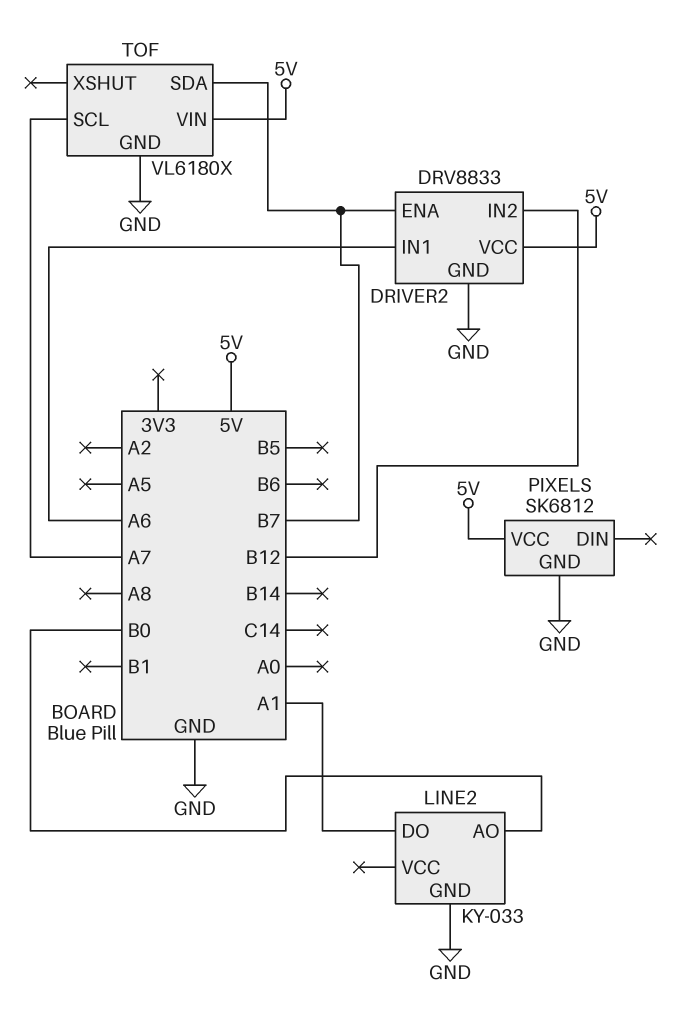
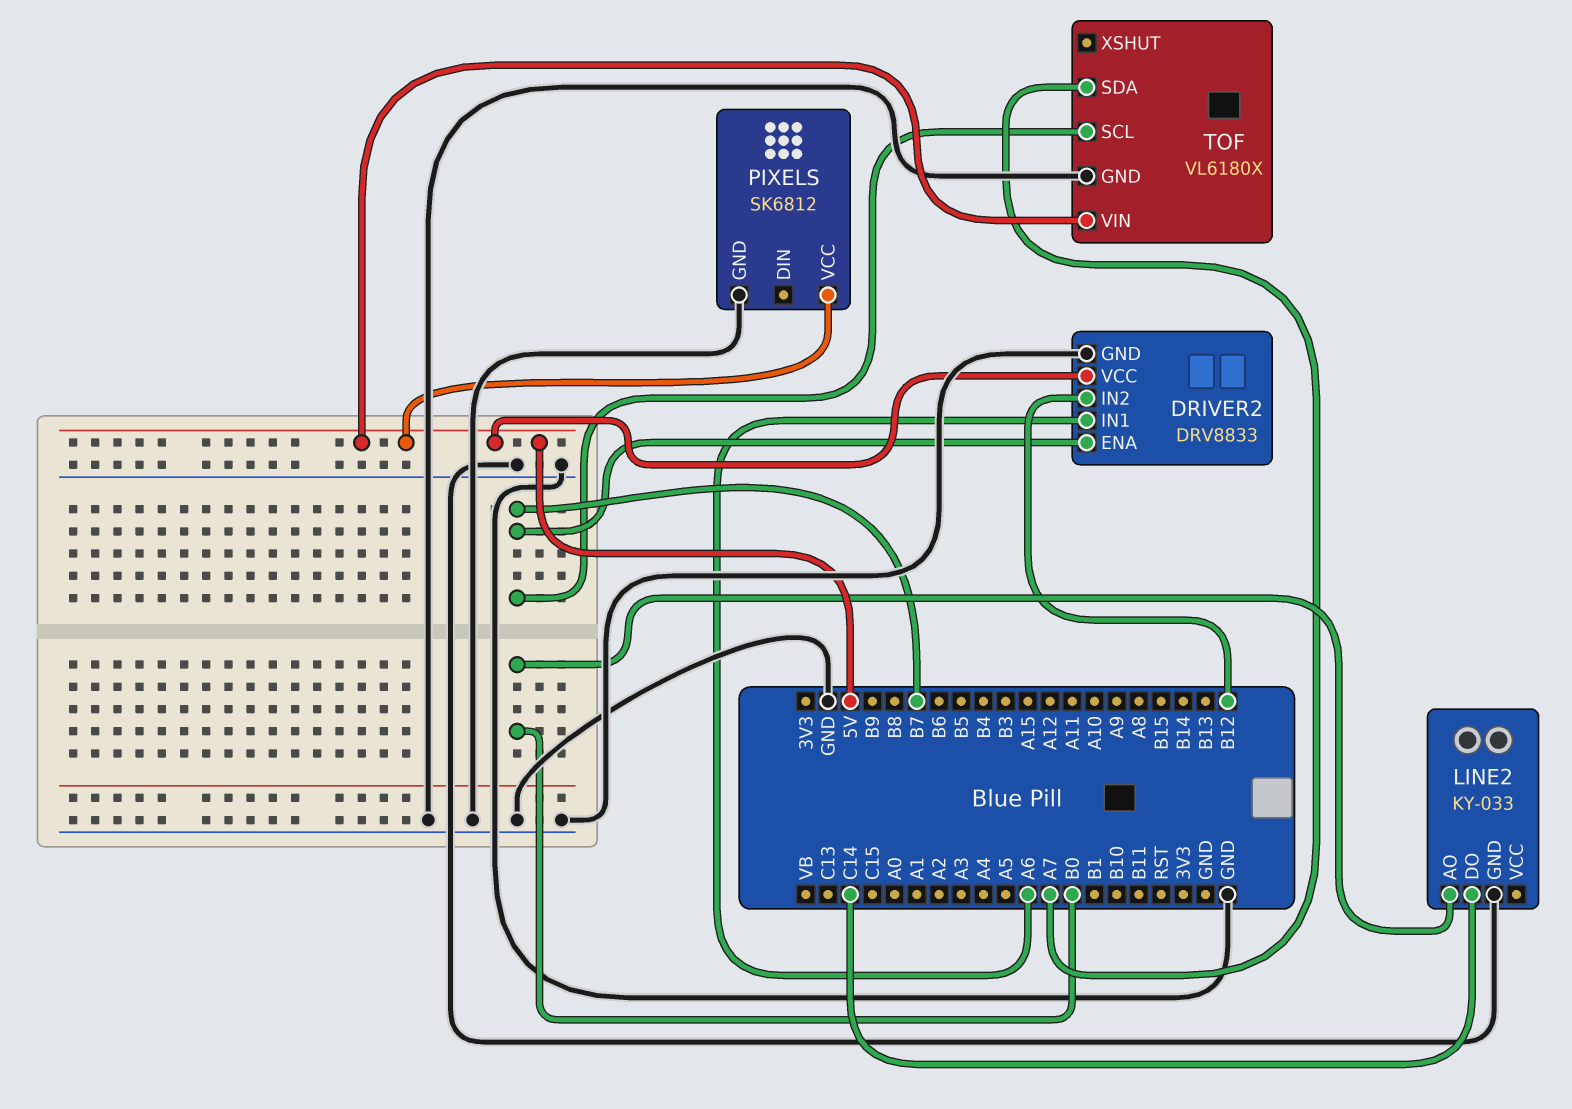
LINE2 pin DO: A1 -> C14
TOF pin SCL: A7 -> B7
TOF pin SDA: B7 -> A7

